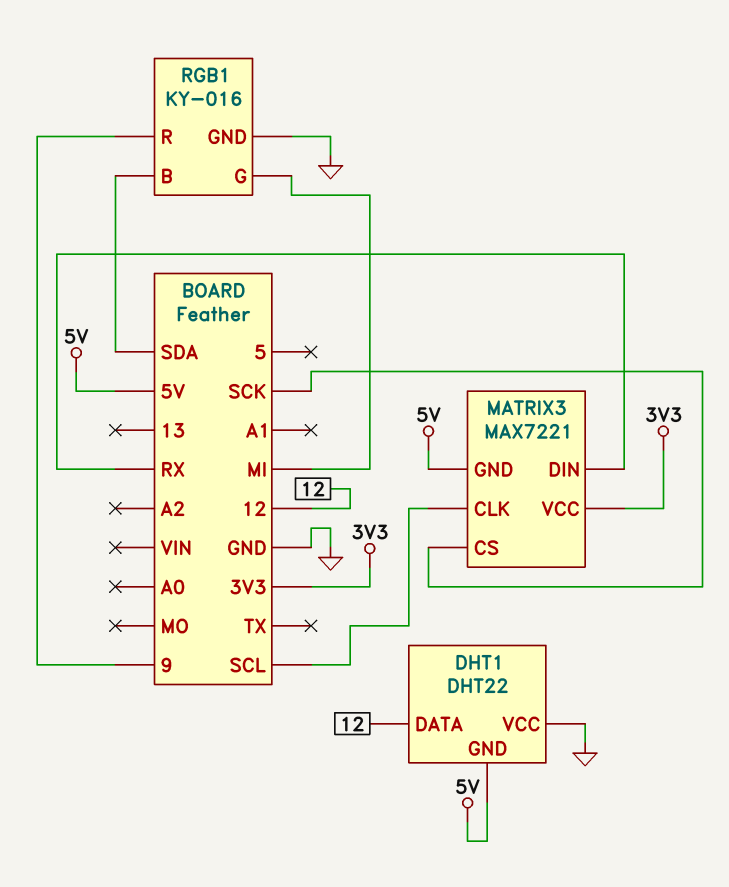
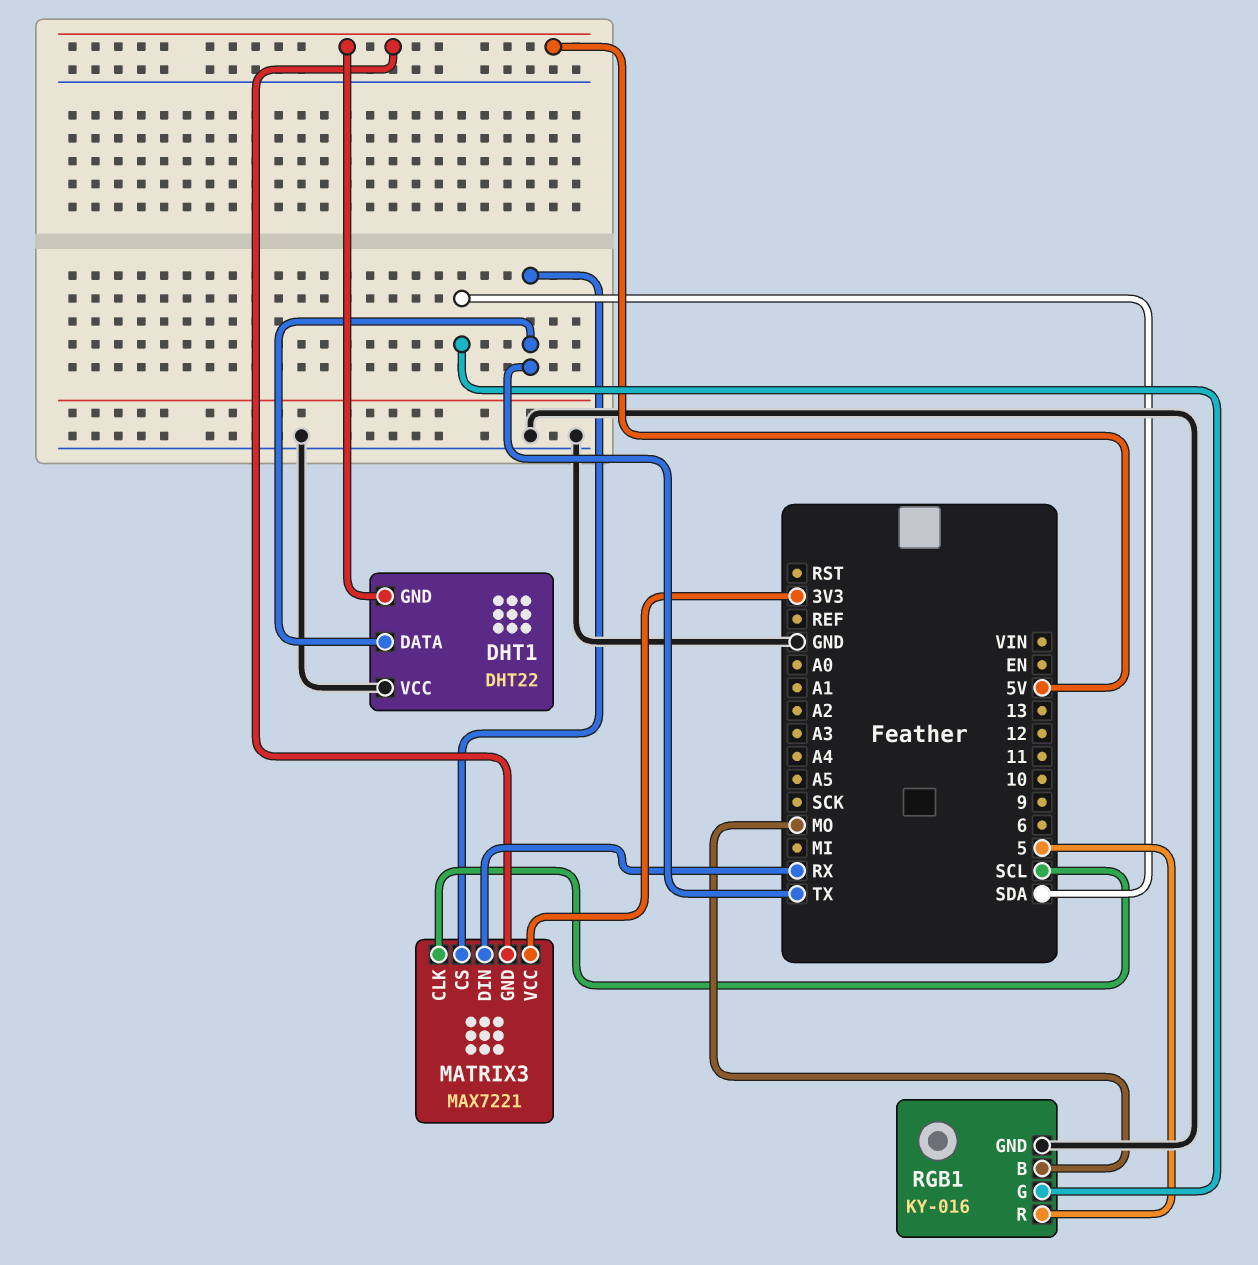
DHT1 pin DATA: 12 -> TX
MATRIX3 pin CS: SCK -> TX
RGB1 pin B: SDA -> MO
RGB1 pin G: MI -> SDA
RGB1 pin R: 9 -> 5

